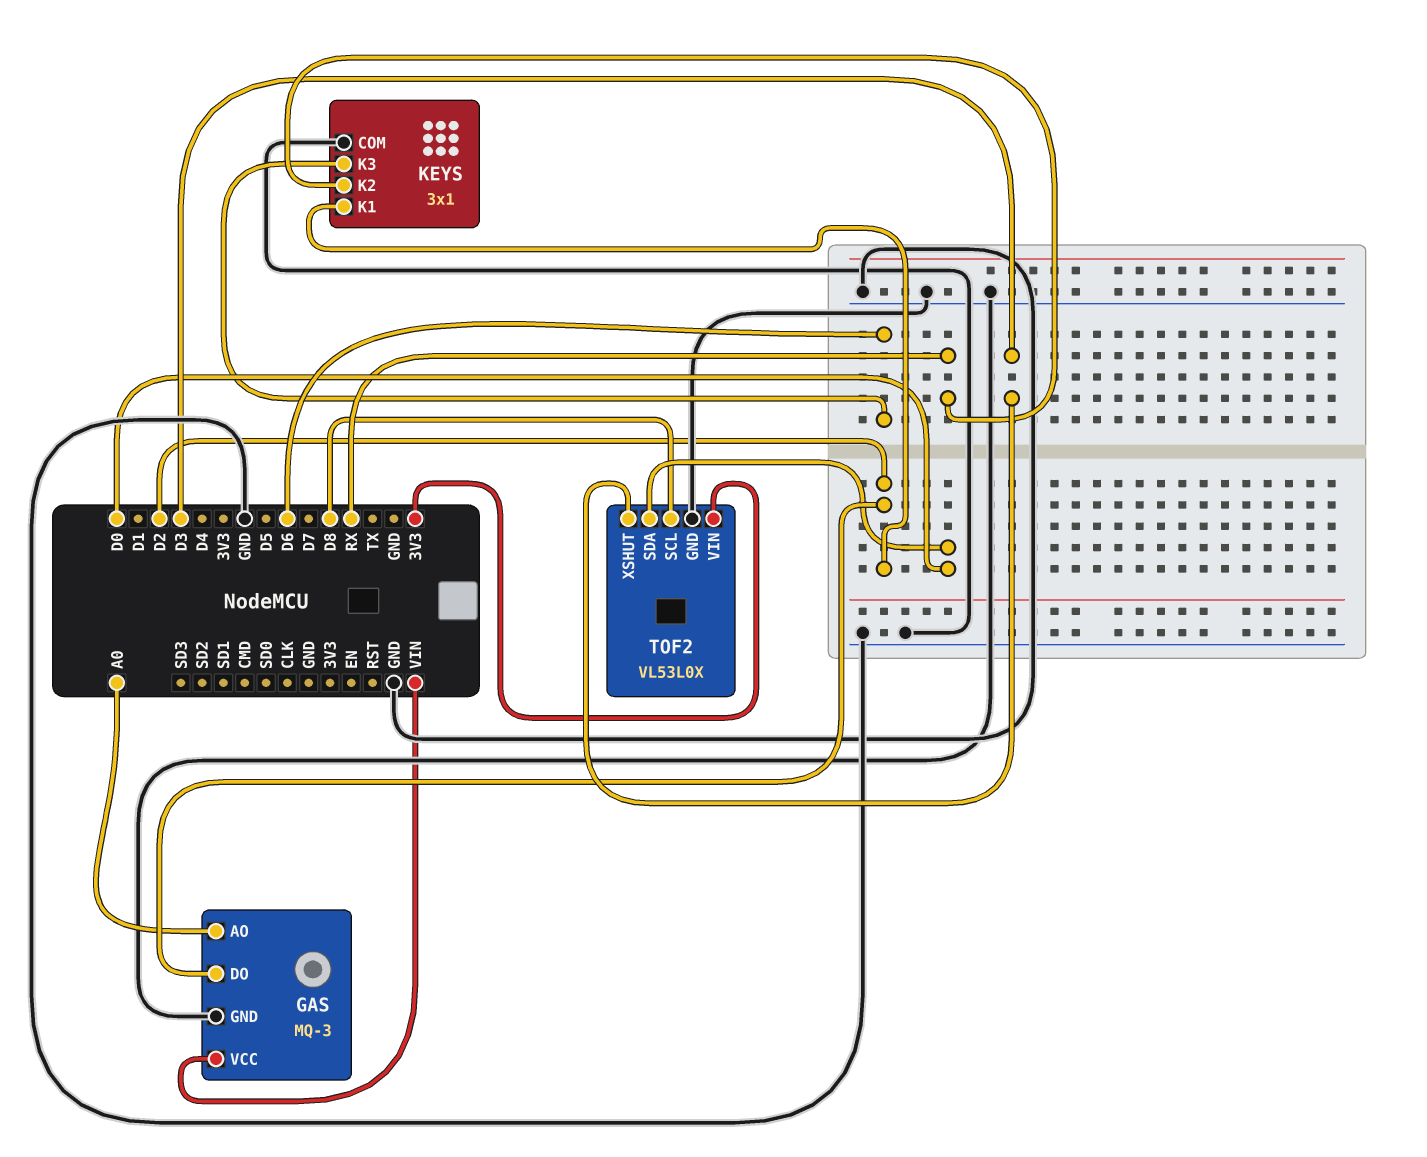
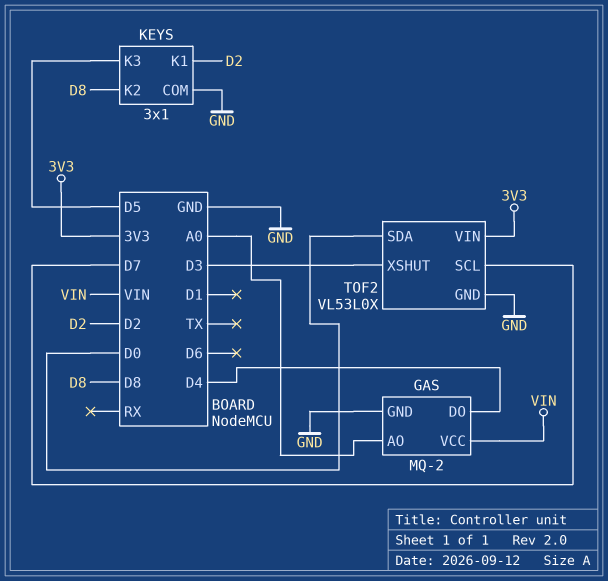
GAS: MQ-3 -> MQ-2
GAS pin DO: D2 -> D4
KEYS pin K2: RX -> D8
KEYS pin K3: D6 -> D5
TOF2 pin SCL: D8 -> D7

